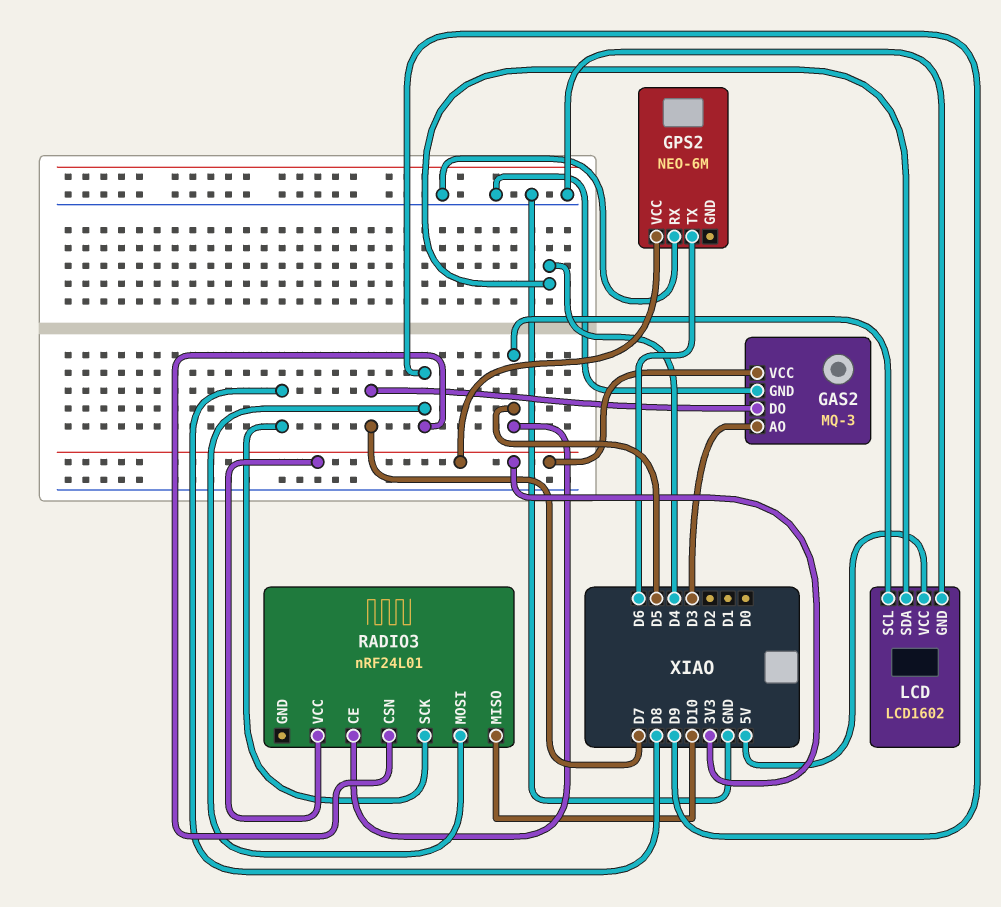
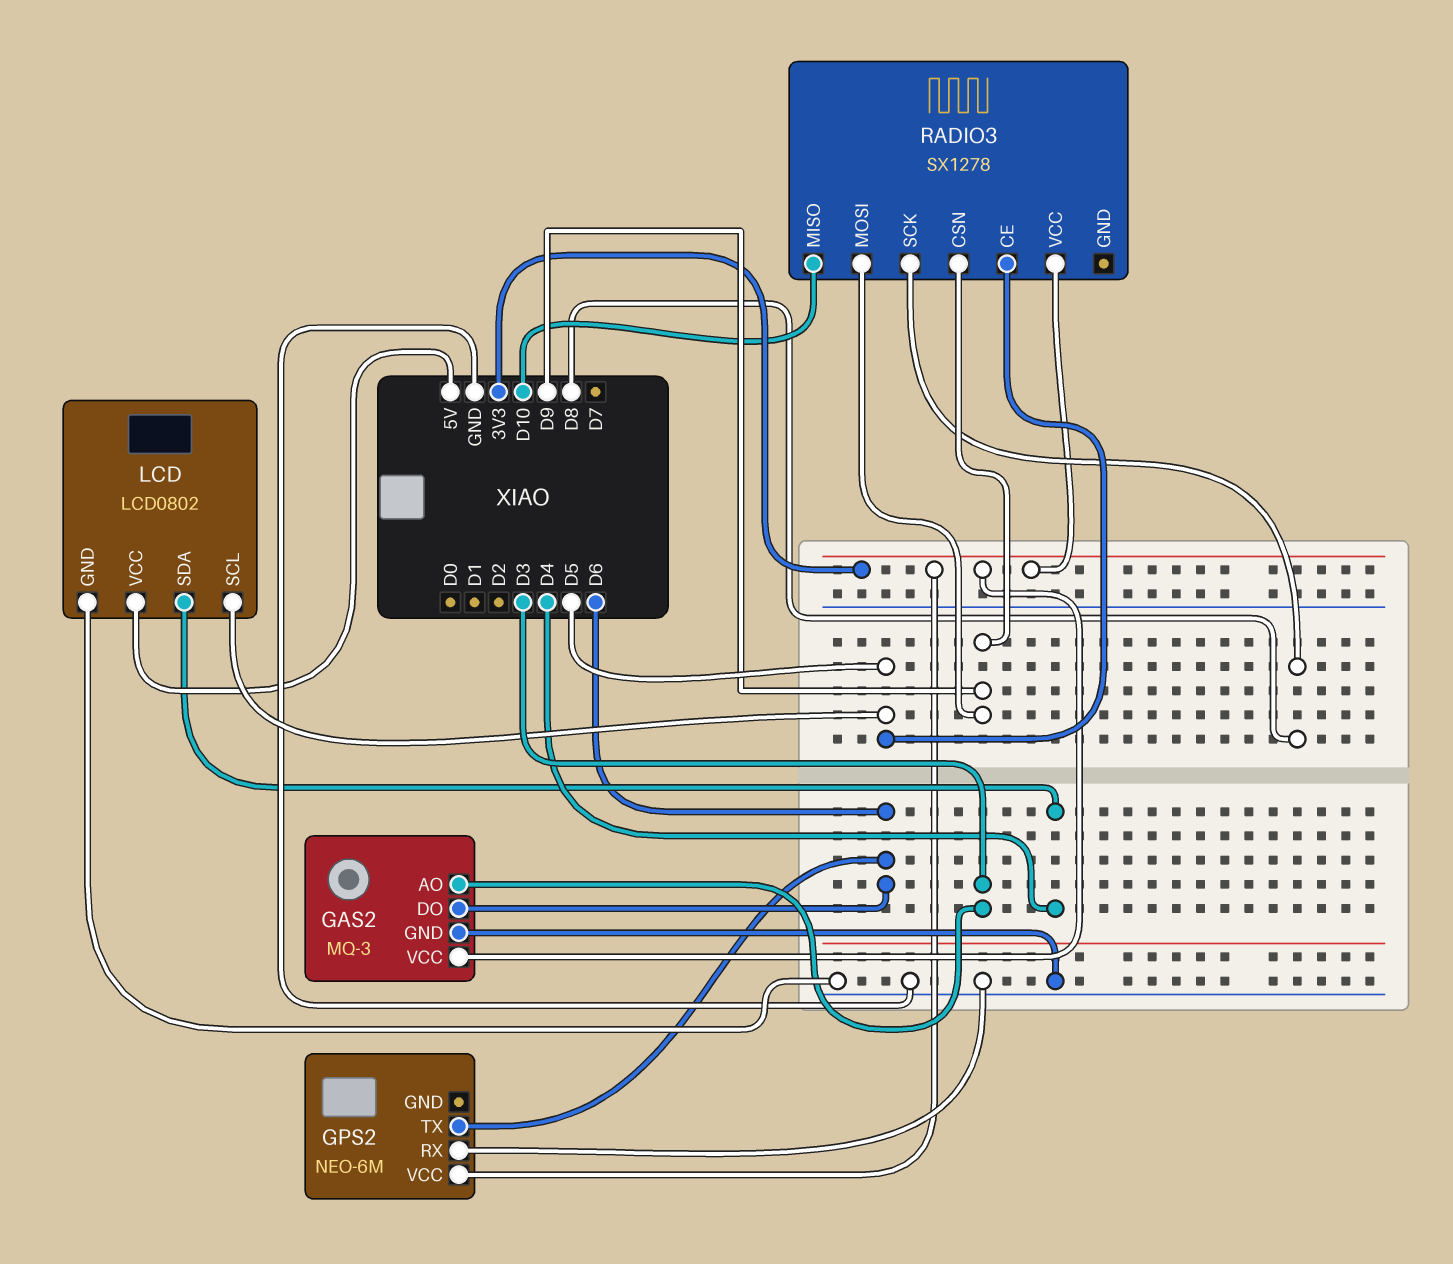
GAS2 pin DO: D7 -> D6
LCD: LCD1602 -> LCD0802
RADIO3: nRF24L01 -> SX1278

